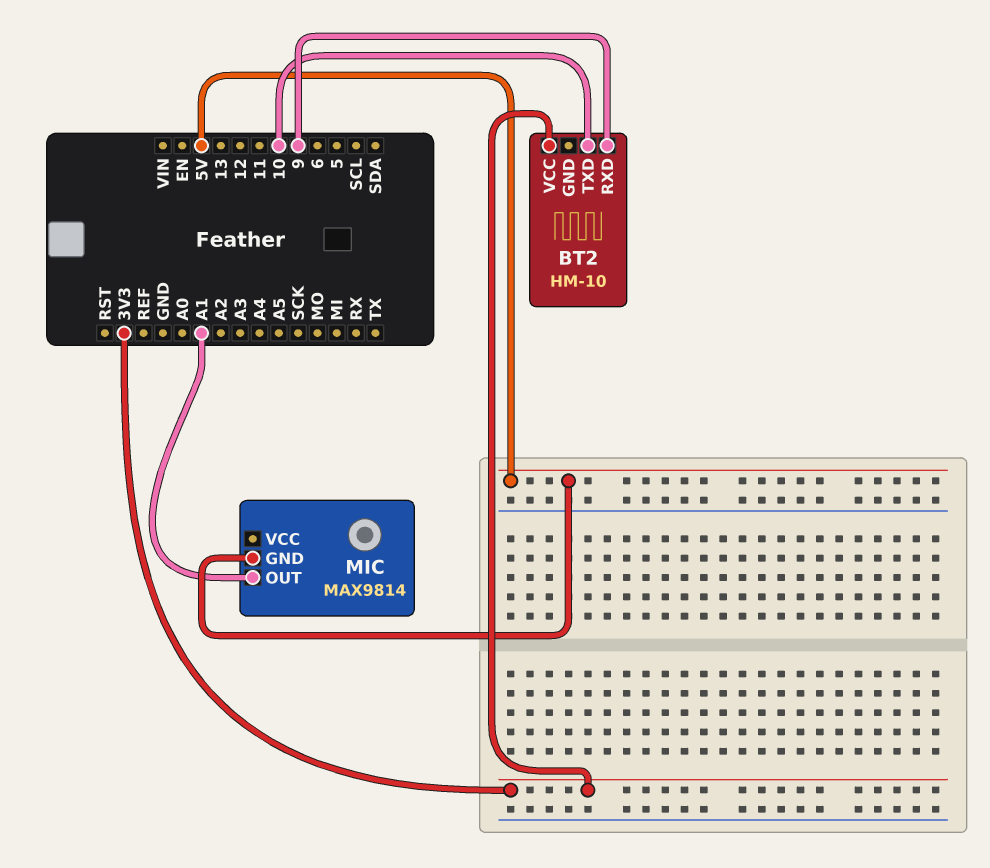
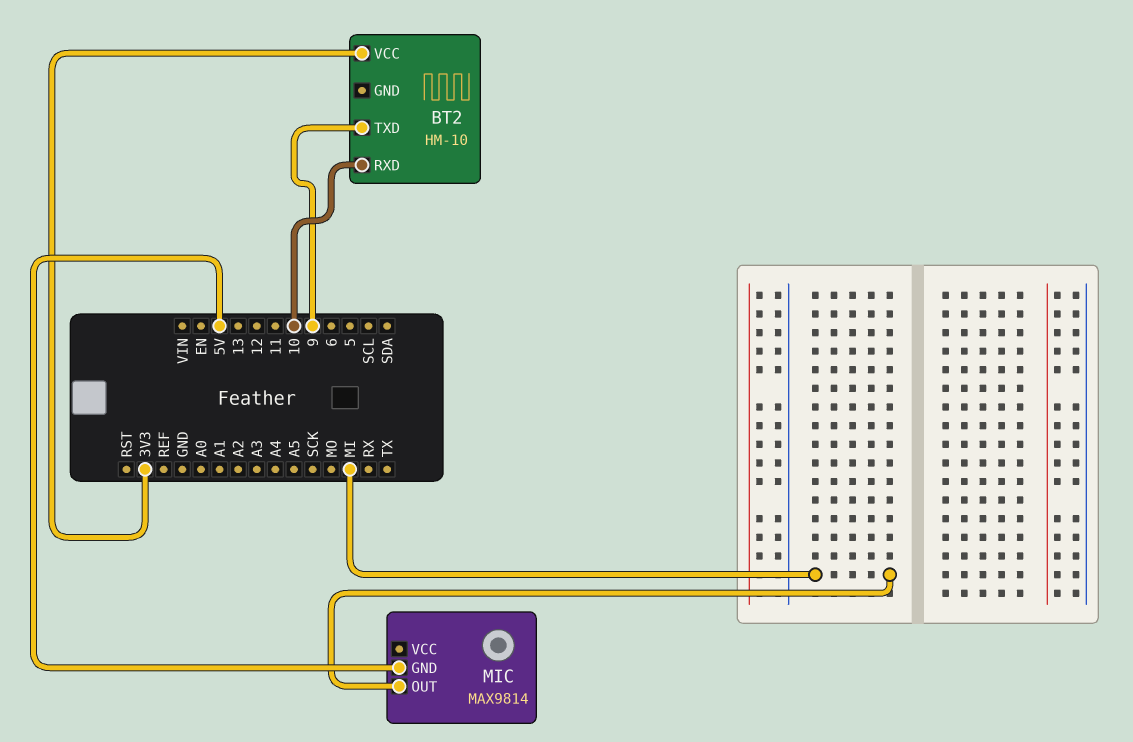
BT2 pin RXD: 9 -> 10
BT2 pin TXD: 10 -> 9
MIC pin OUT: A1 -> MI

